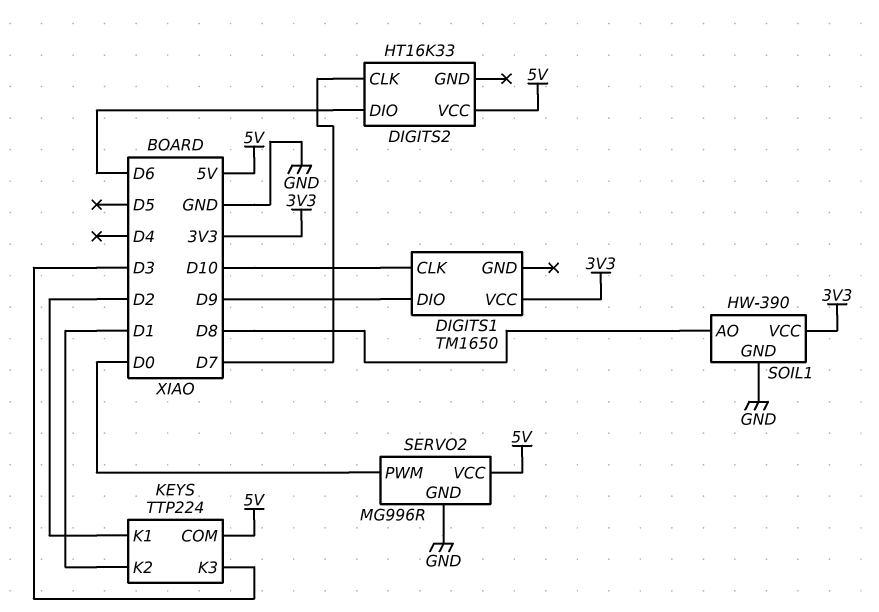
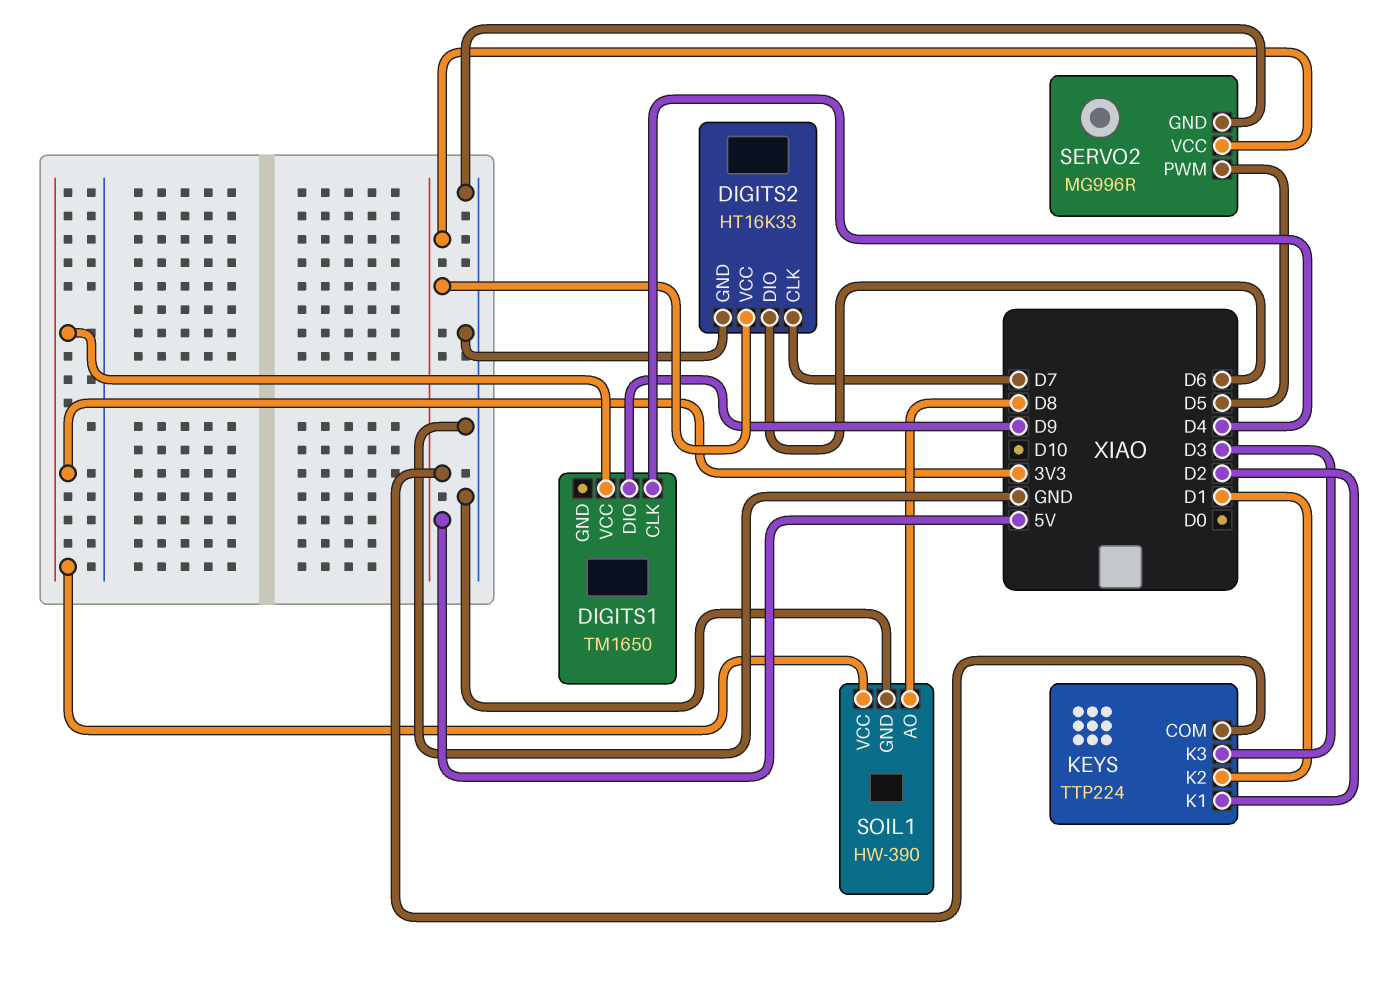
DIGITS1 pin CLK: D10 -> D4
DIGITS2 pin GND: none -> GND
SERVO2 pin PWM: D0 -> D5

